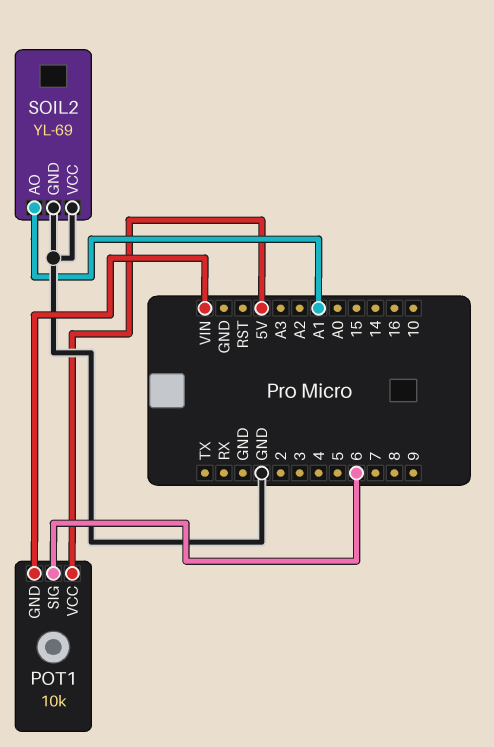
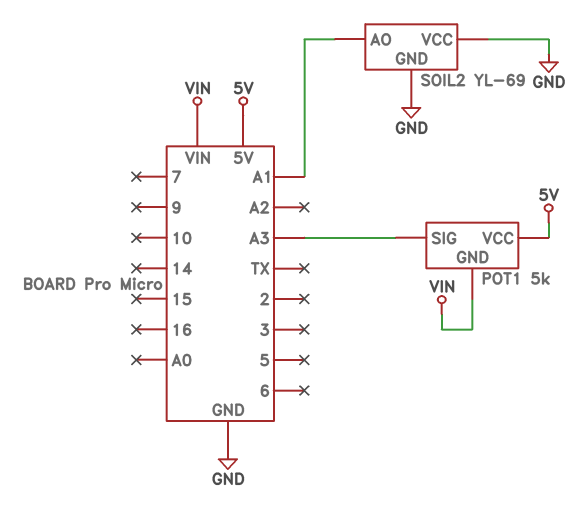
POT1: 10k -> 5k
POT1 pin SIG: 6 -> A3

